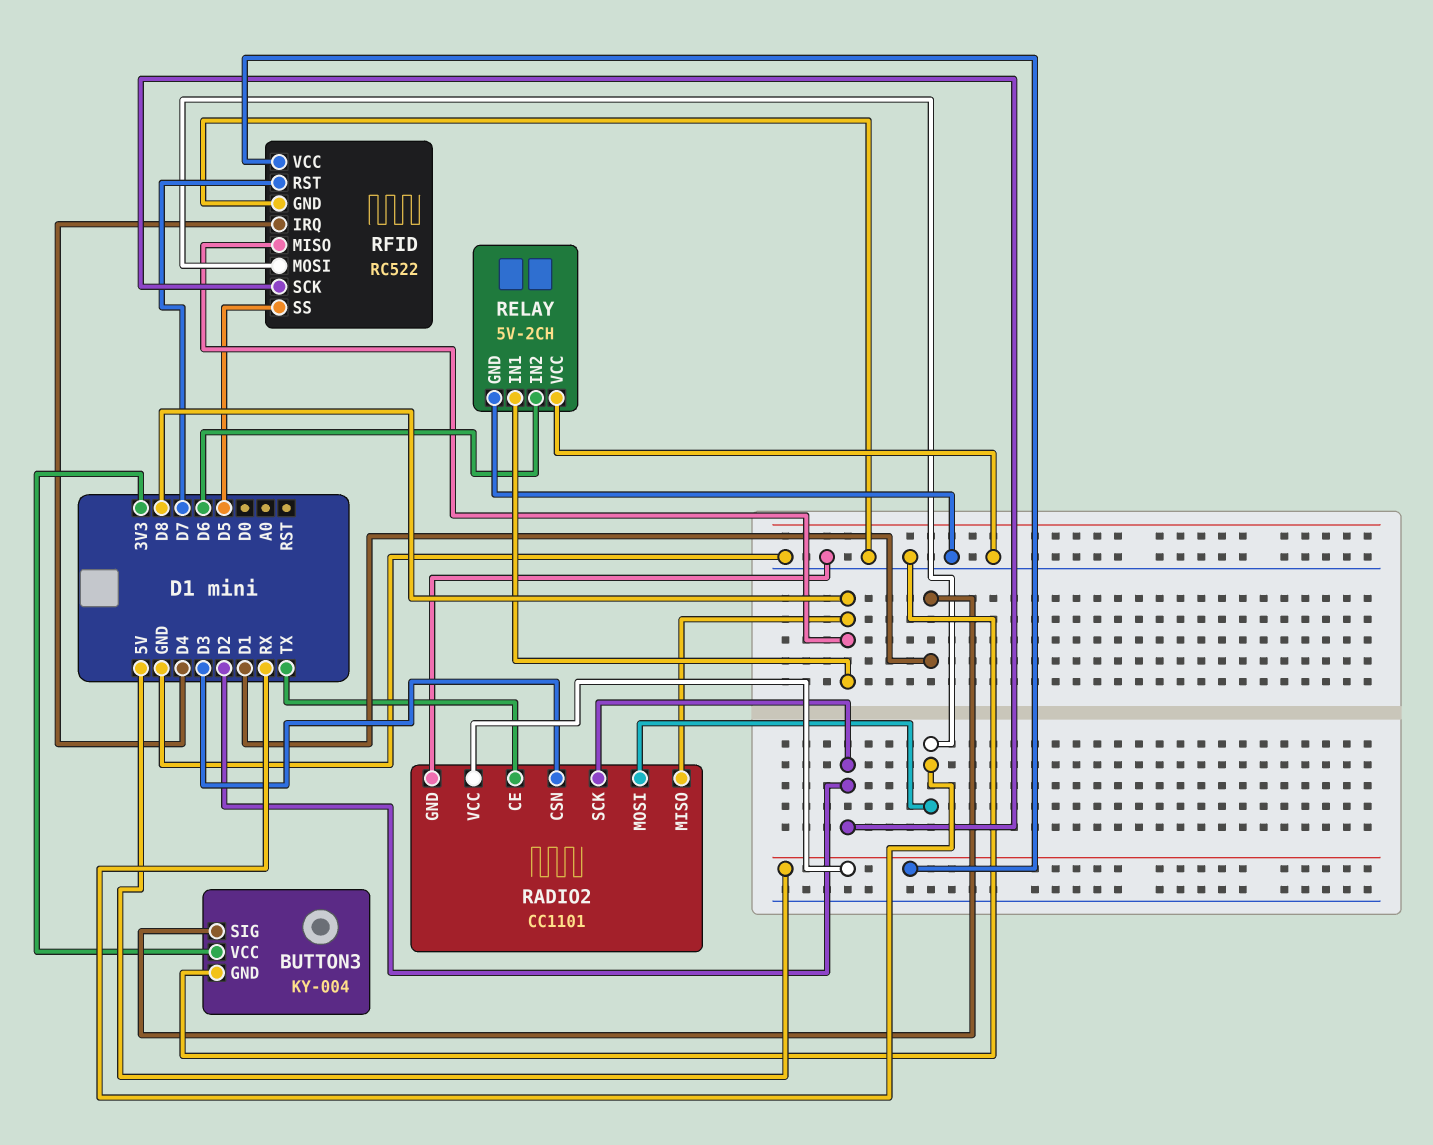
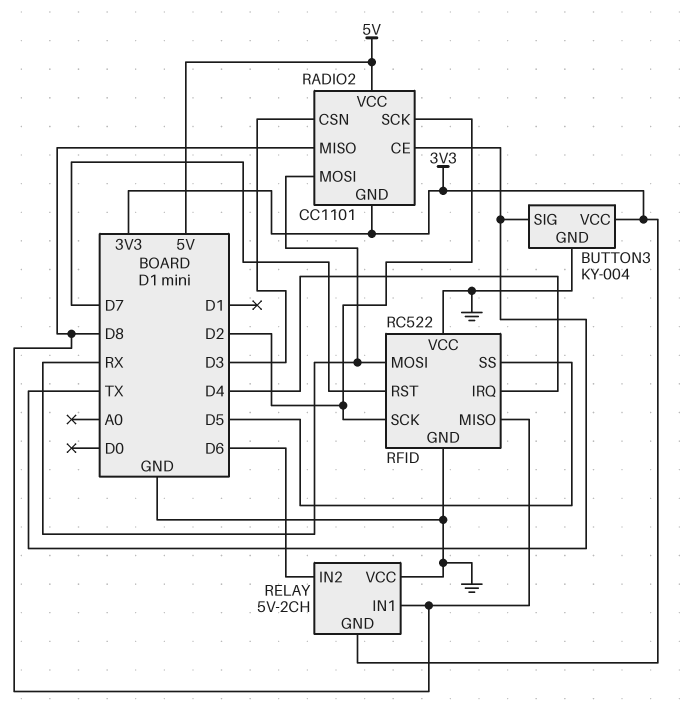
BUTTON3 pin SIG: D1 -> TX
RADIO2 pin GND: GND -> 3V3
RELAY pin GND: GND -> 3V3
RFID pin VCC: 5V -> GND

